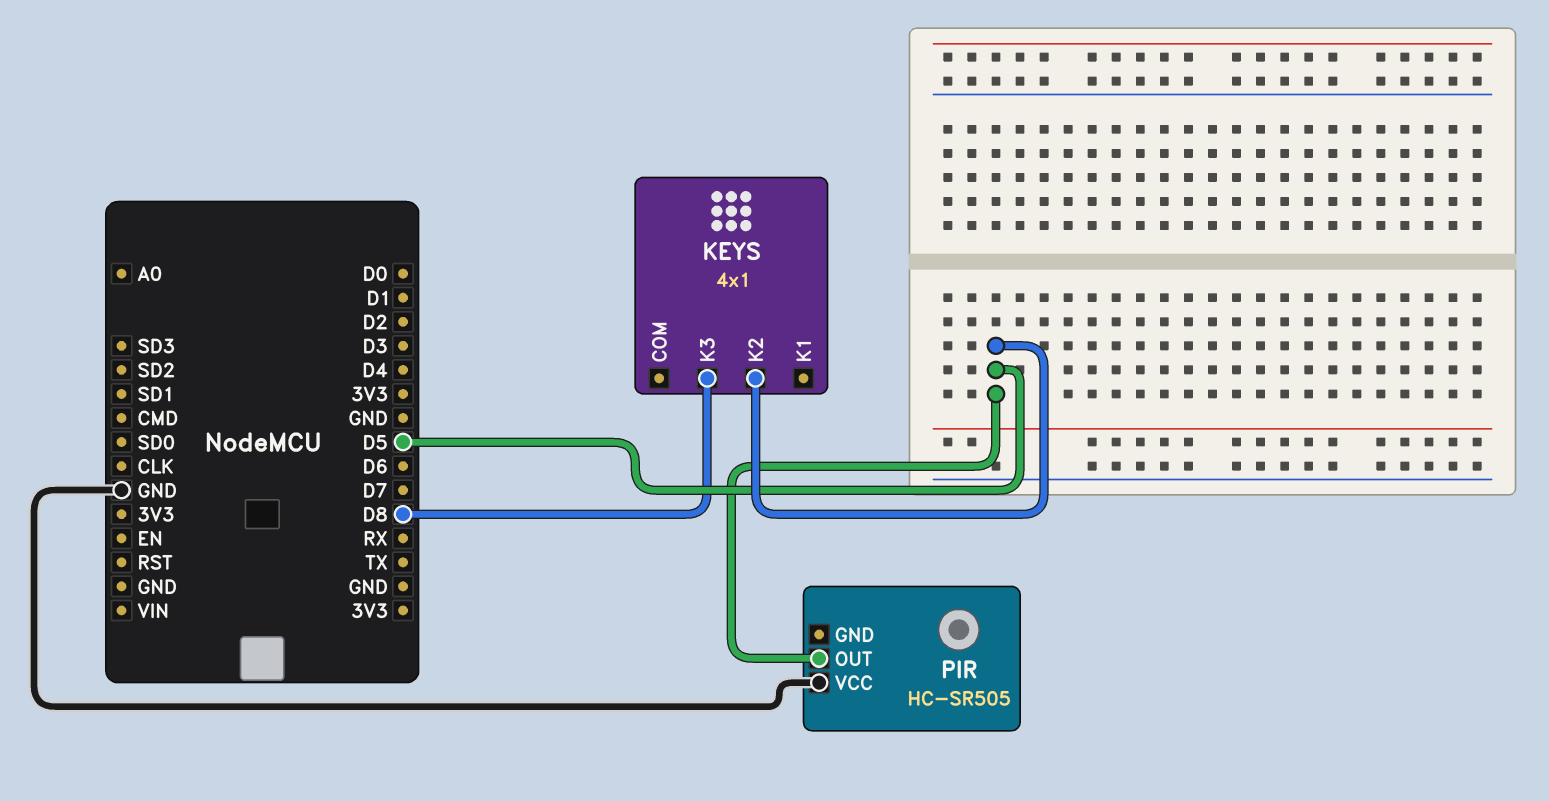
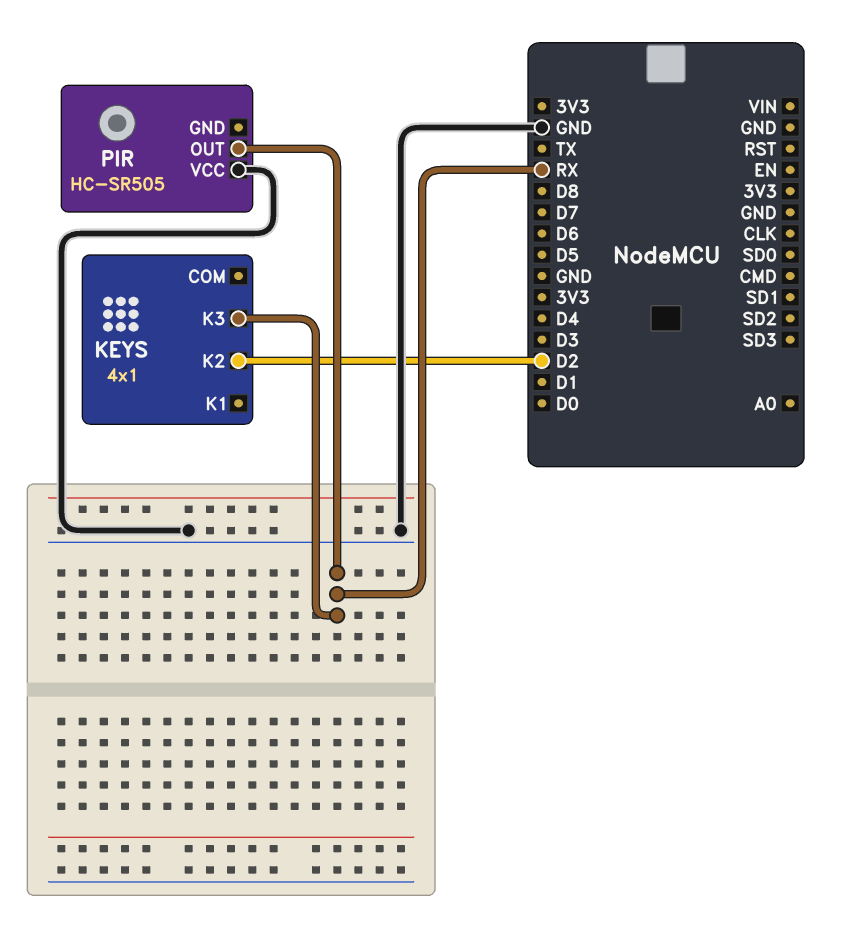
KEYS pin K2: D5 -> D2
KEYS pin K3: D8 -> RX
PIR pin OUT: D5 -> RX

